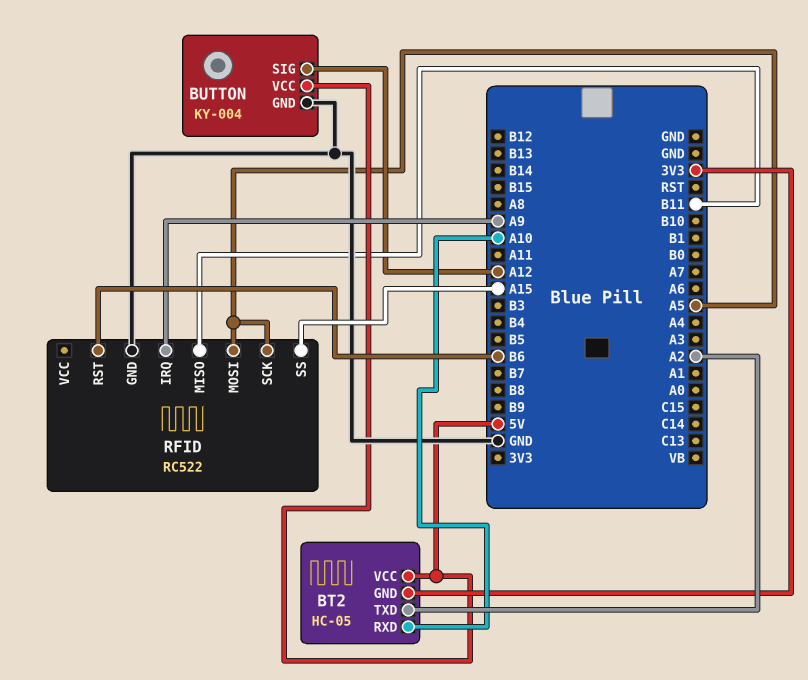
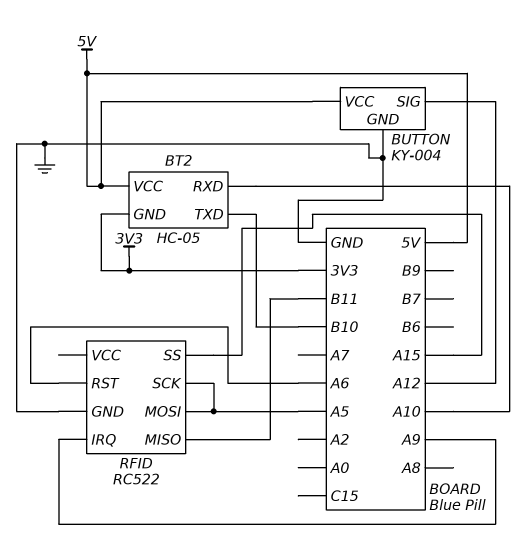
BT2 pin TXD: A2 -> B10
RFID pin RST: B6 -> A6

